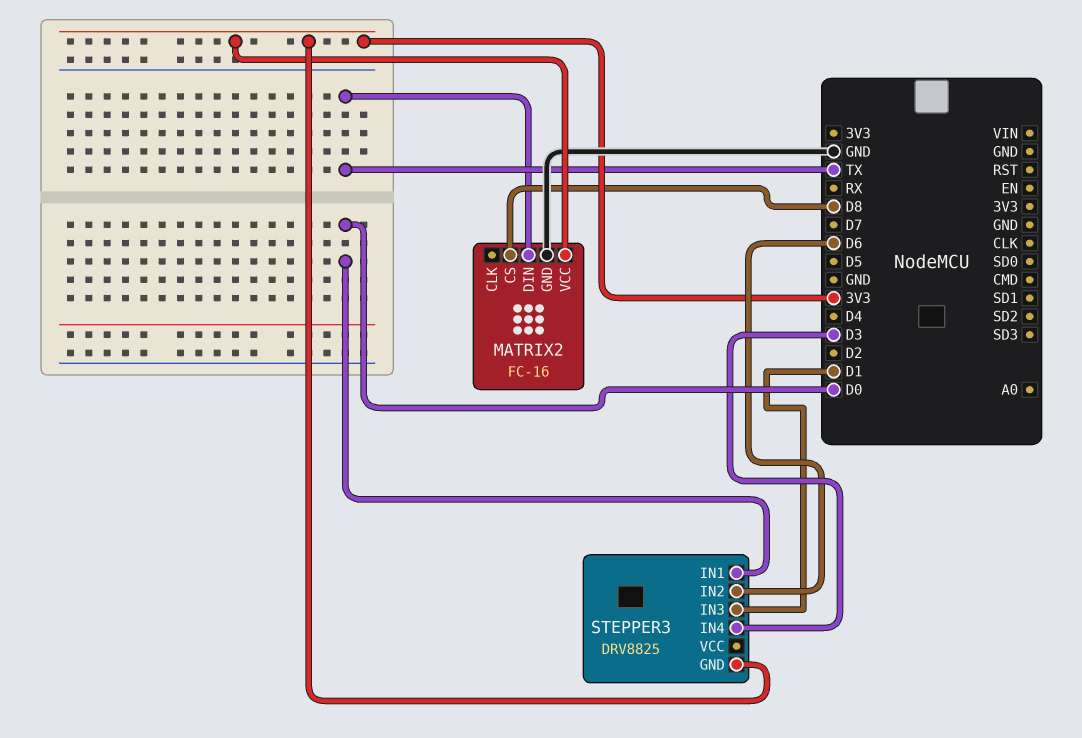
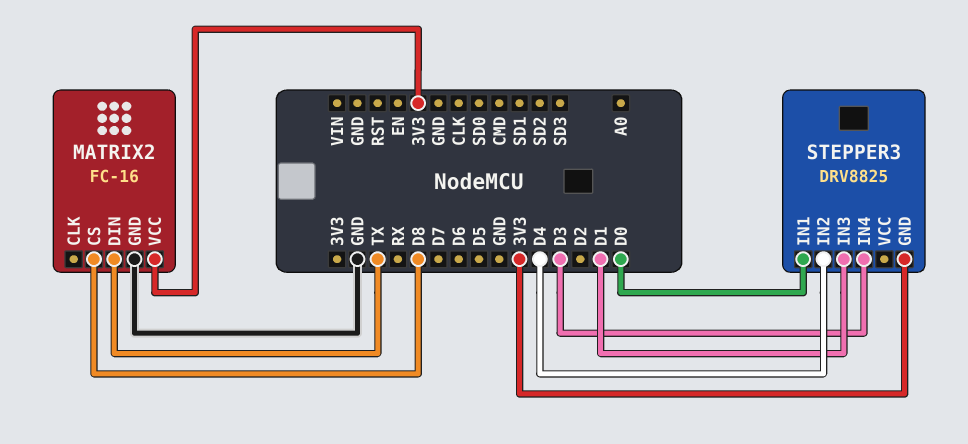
STEPPER3 pin IN2: D6 -> D4

